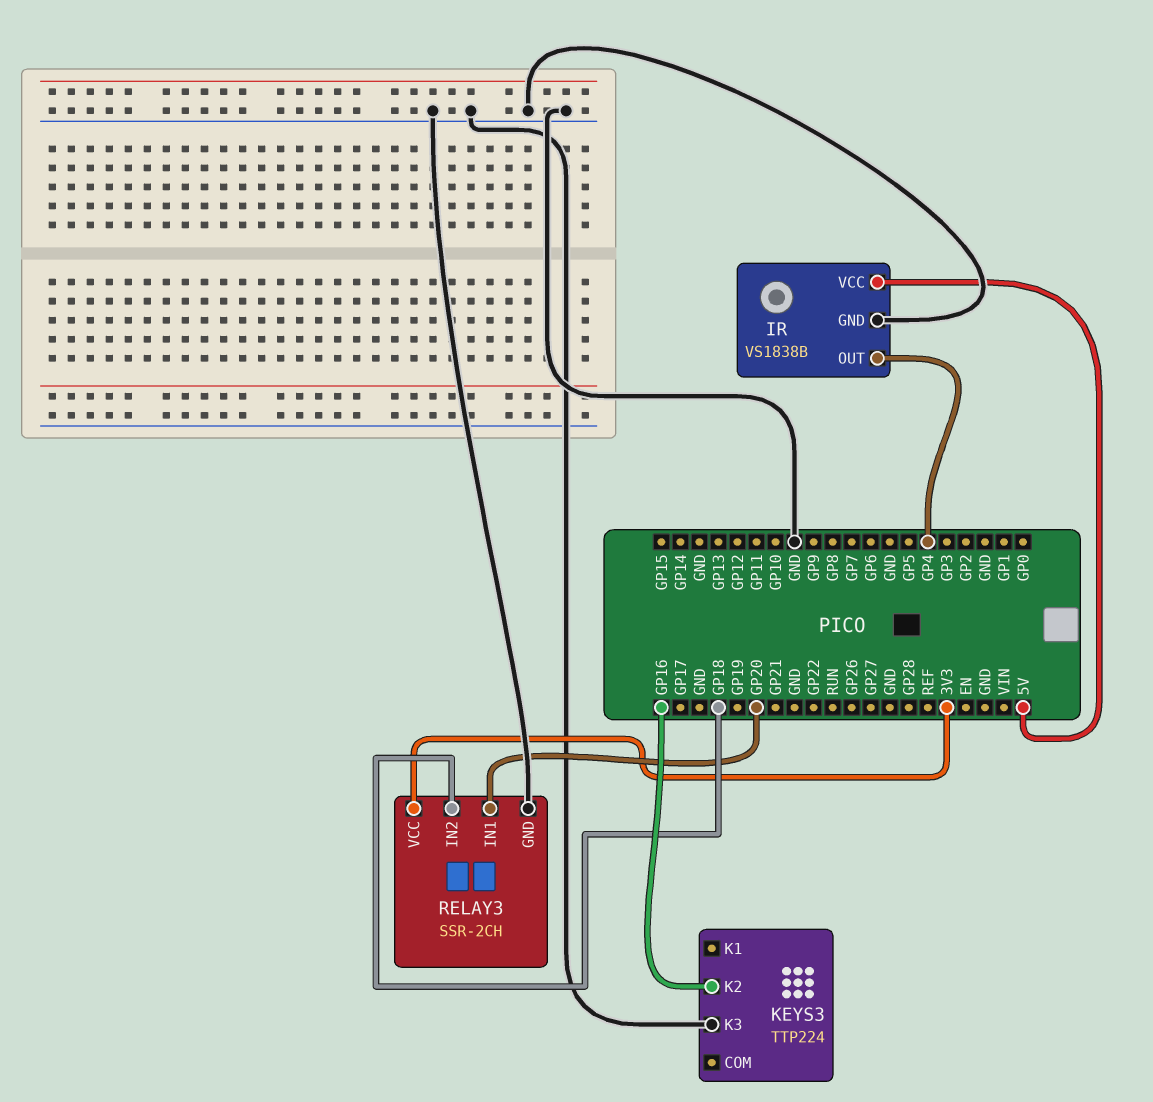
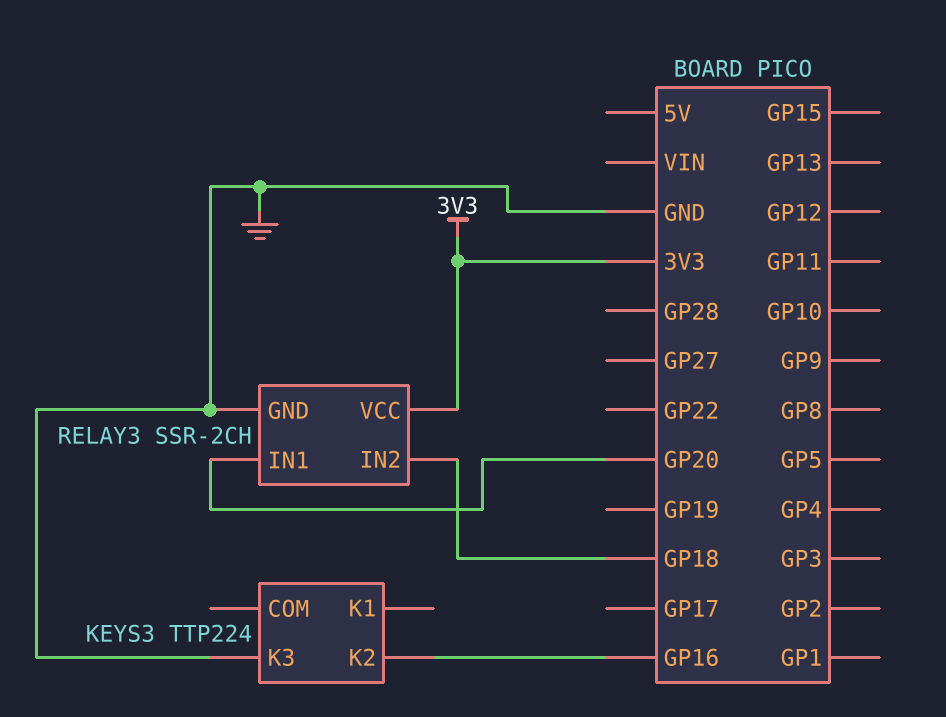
IR: VS1838B -> none
IR pin GND: GND -> none
IR pin OUT: GP4 -> none
IR pin VCC: 5V -> none

